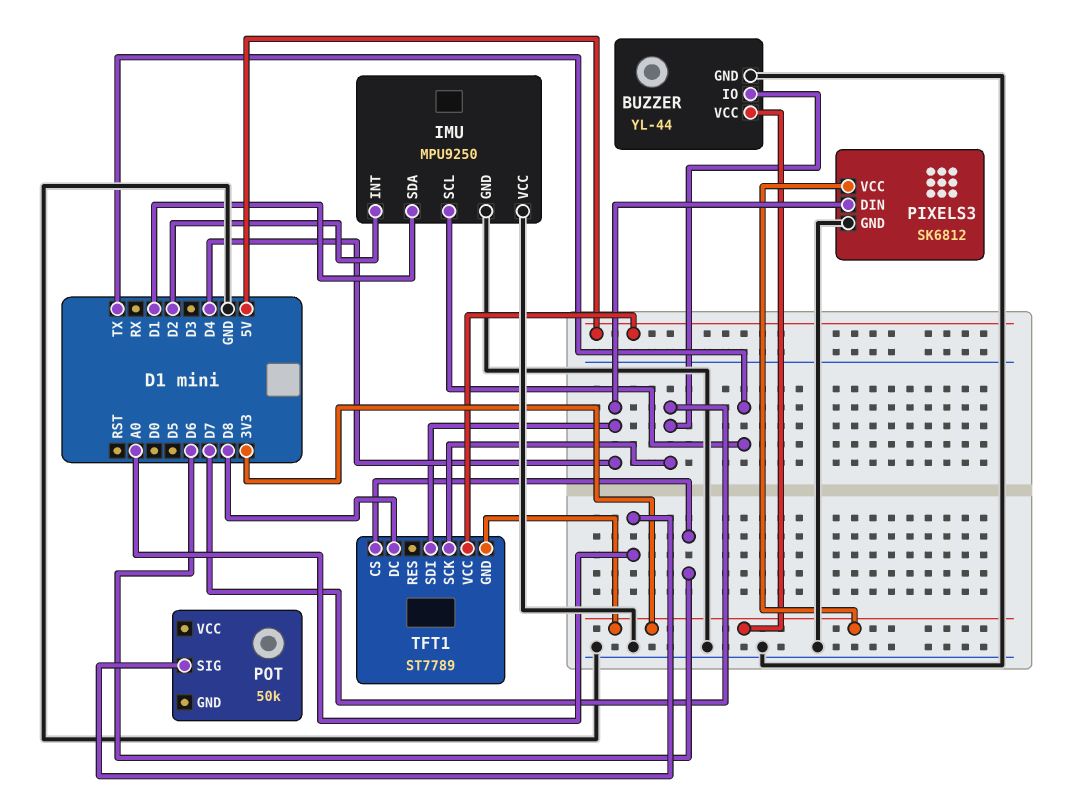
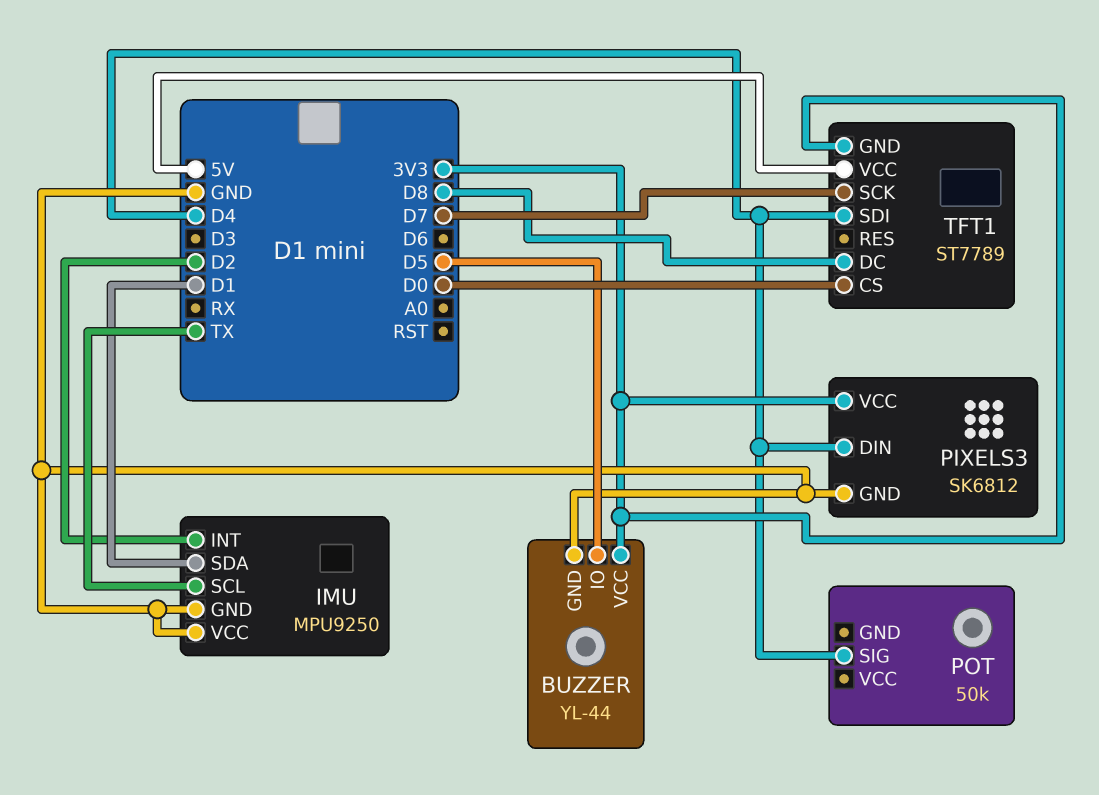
BUZZER pin IO: D7 -> D5
POT pin SIG: A0 -> D4
TFT1 pin CS: D6 -> D0

